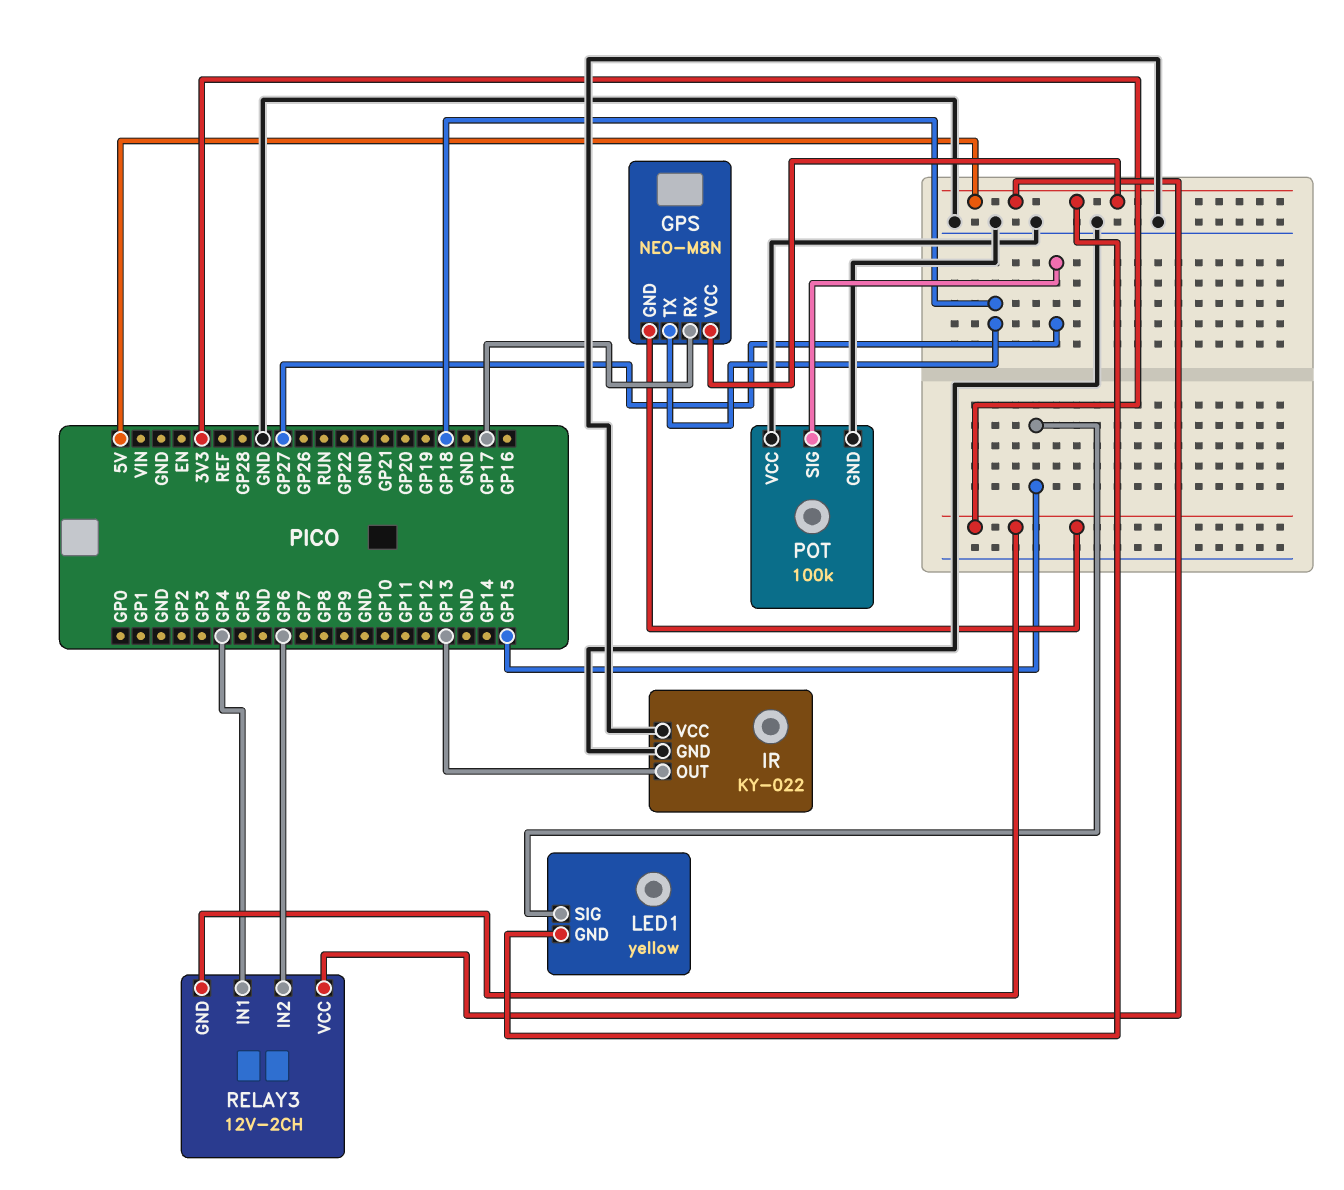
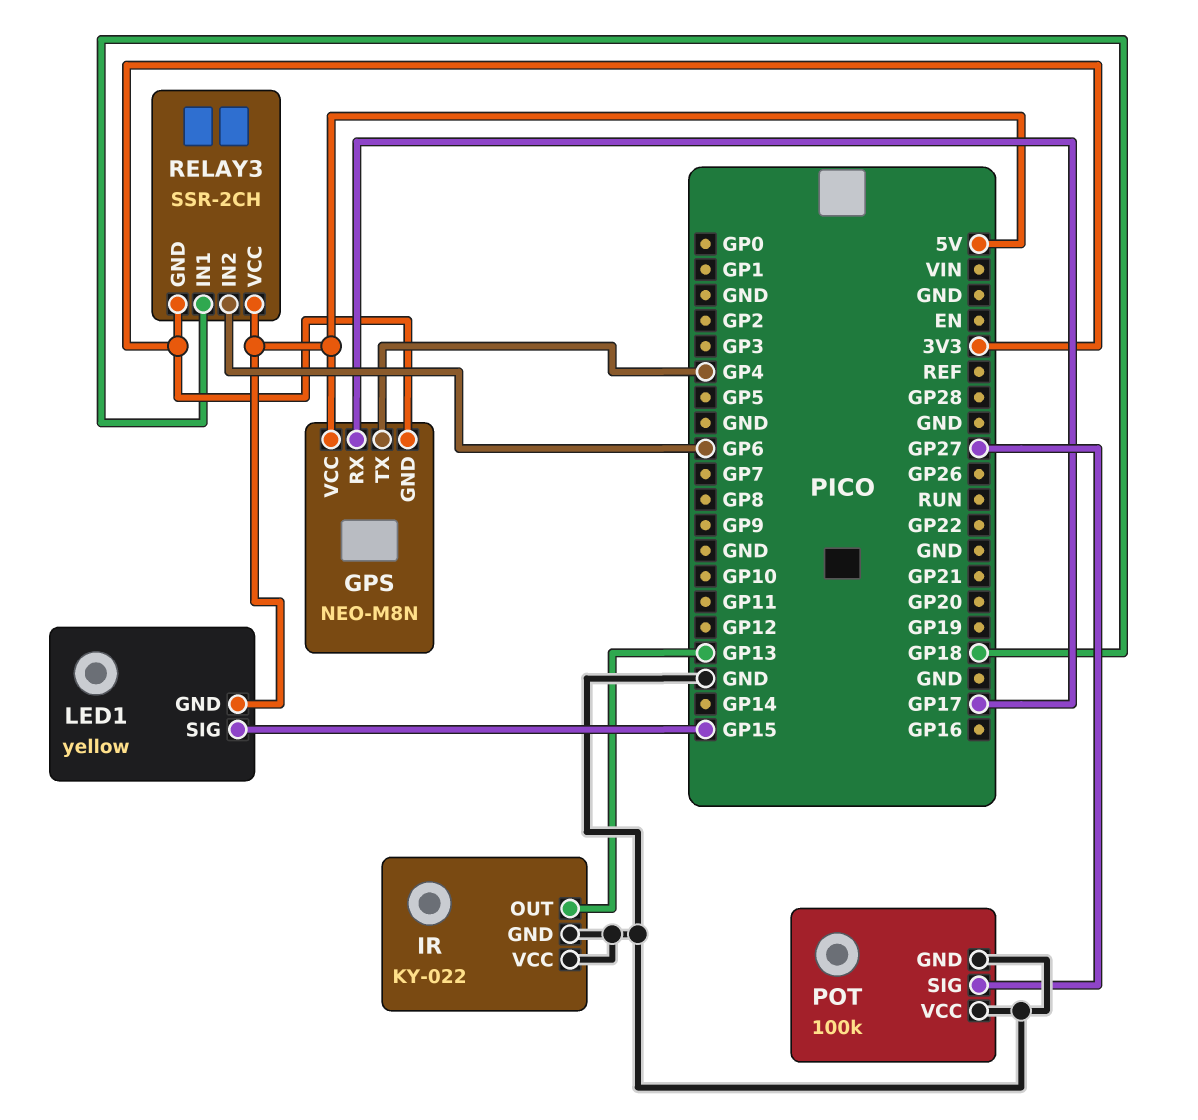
GPS pin TX: GP18 -> GP4
RELAY3: 12V-2CH -> SSR-2CH
RELAY3 pin IN1: GP4 -> GP18

